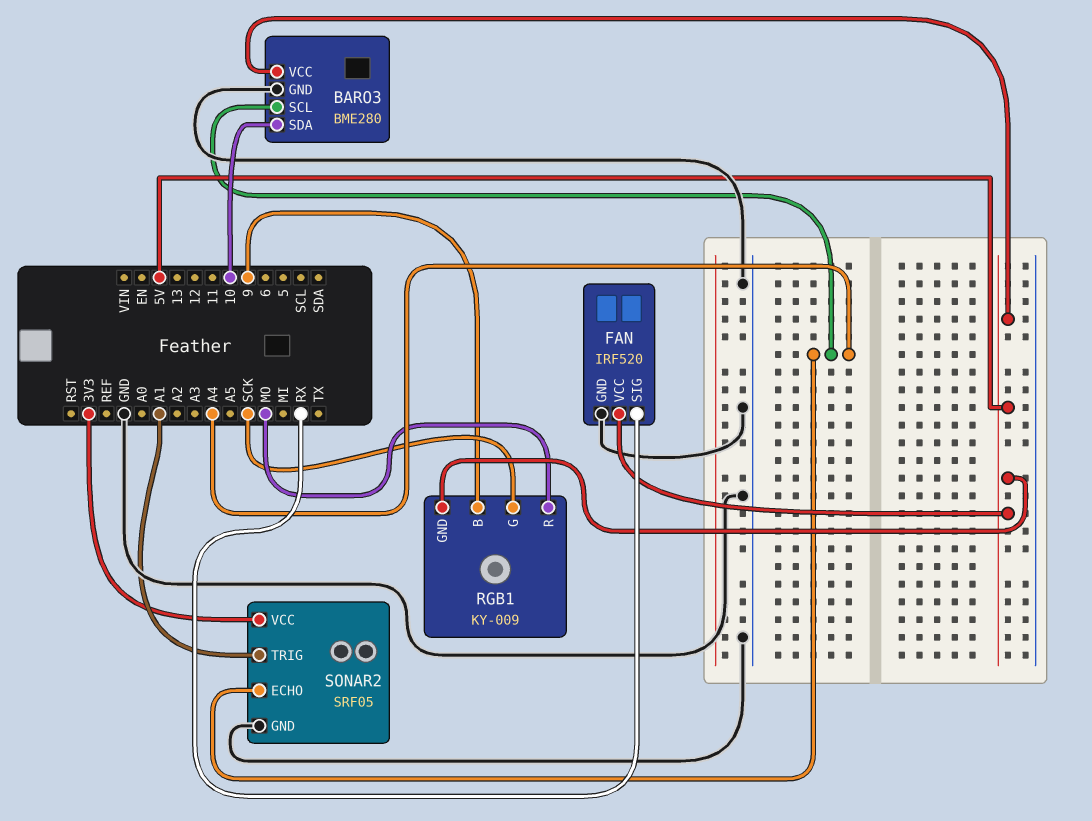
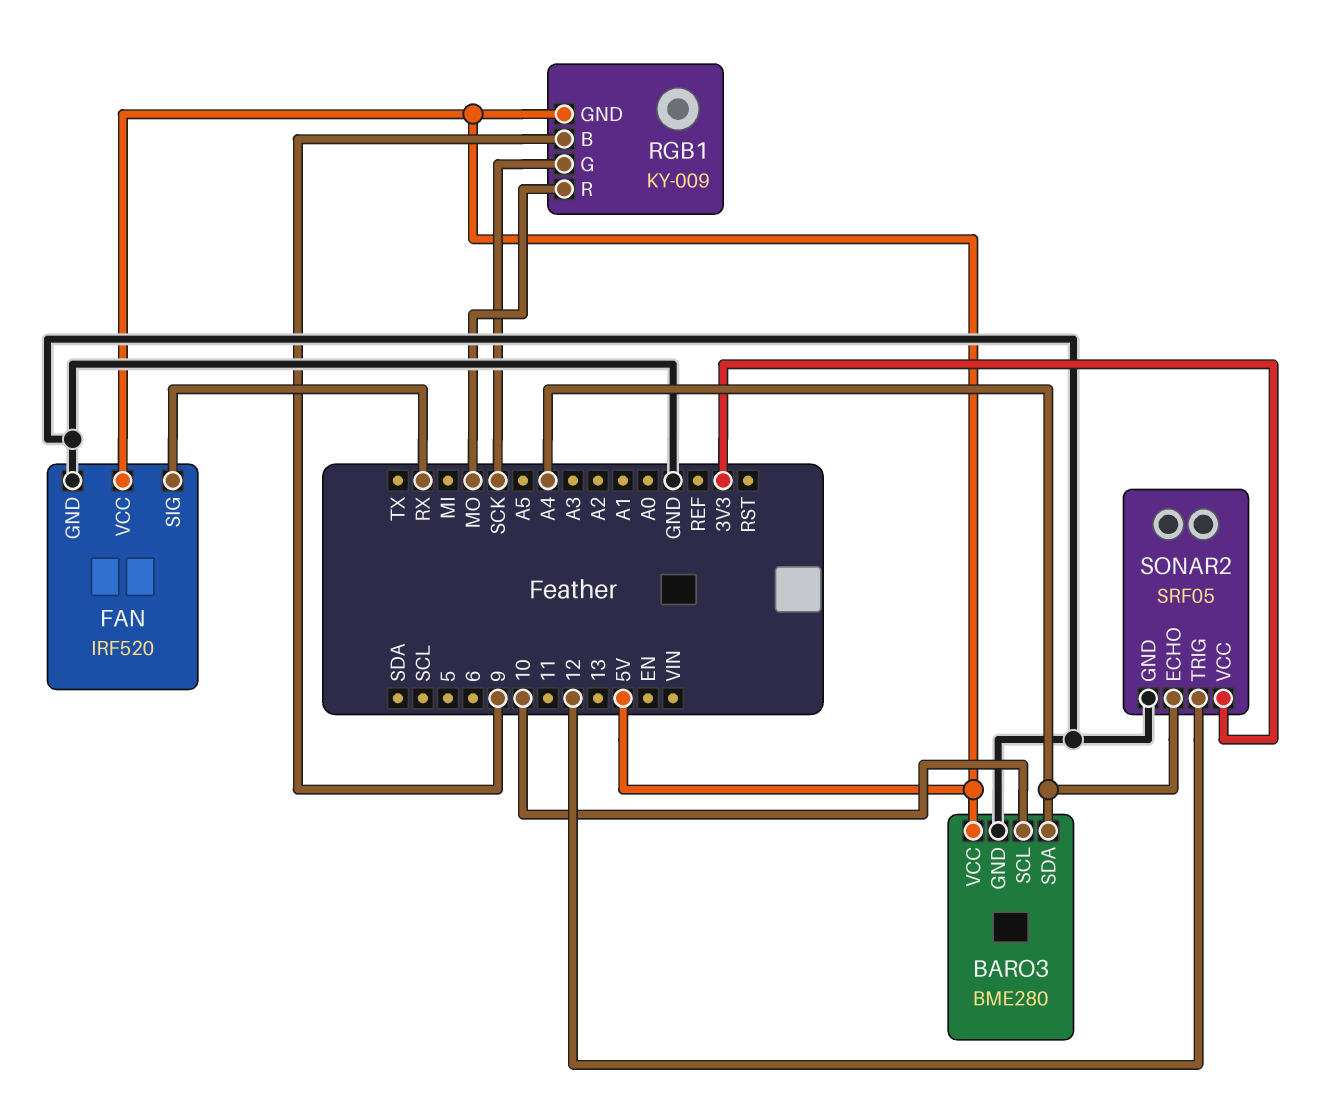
BARO3 pin SCL: A4 -> 10
BARO3 pin SDA: 10 -> A4
SONAR2 pin TRIG: A1 -> 12

